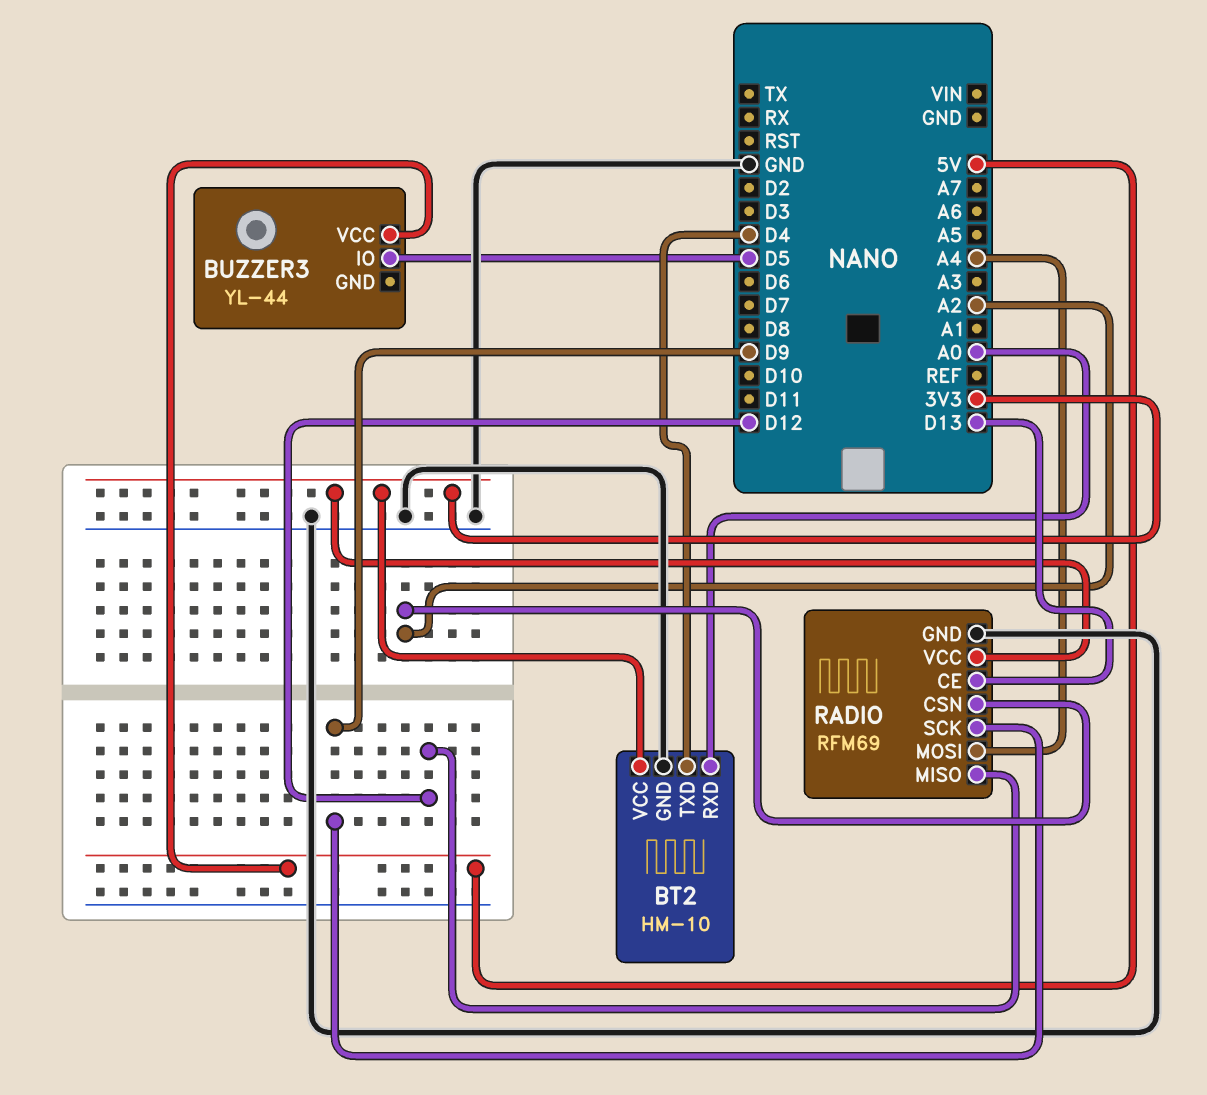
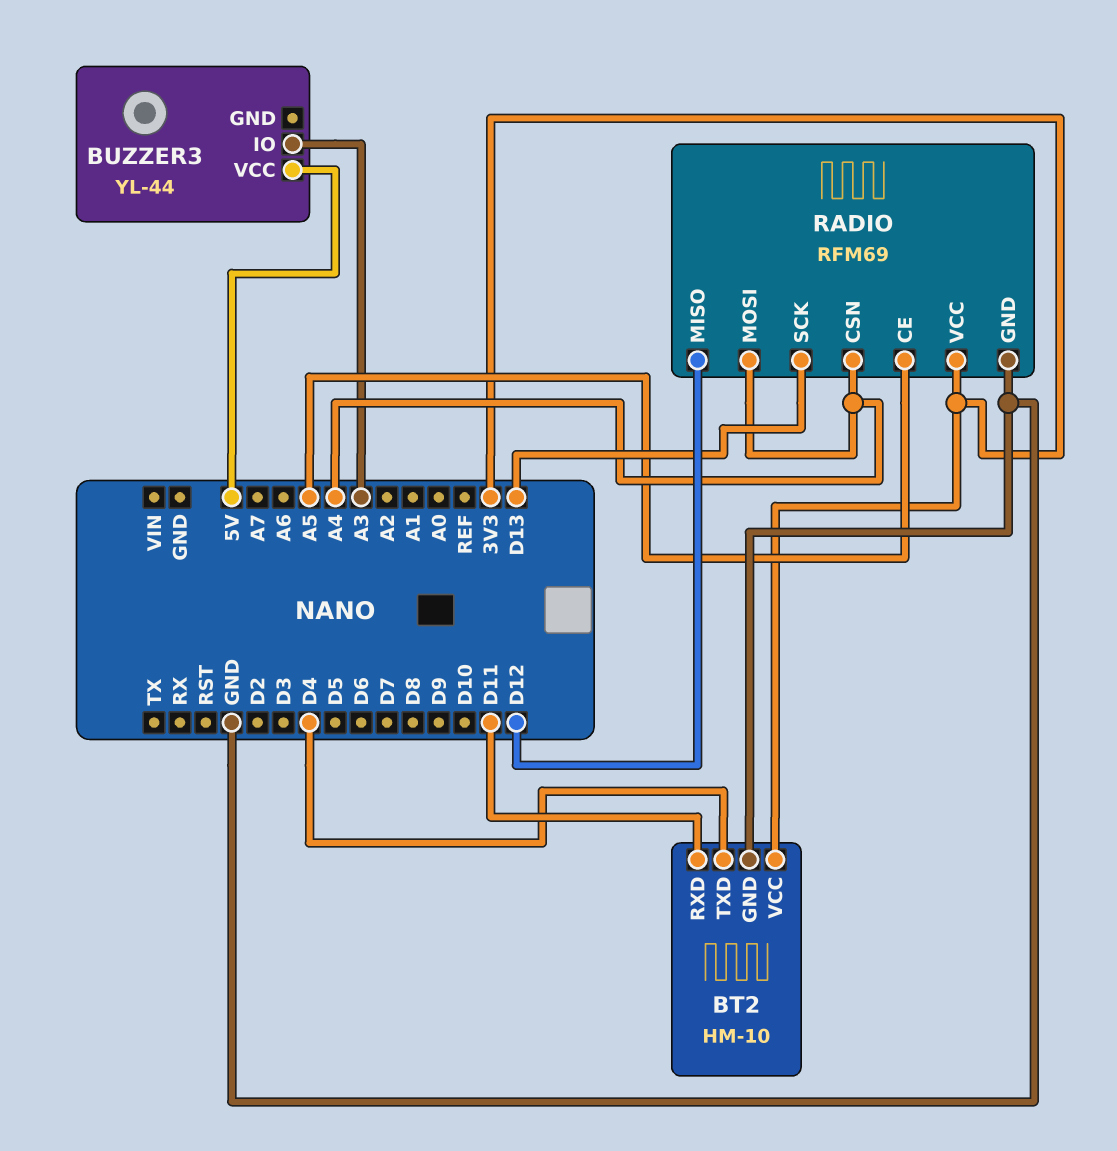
BT2 pin RXD: A0 -> D11
BUZZER3 pin IO: D5 -> A3
RADIO pin CE: D13 -> A5
RADIO pin CSN: A2 -> A4
RADIO pin SCK: D9 -> D13

